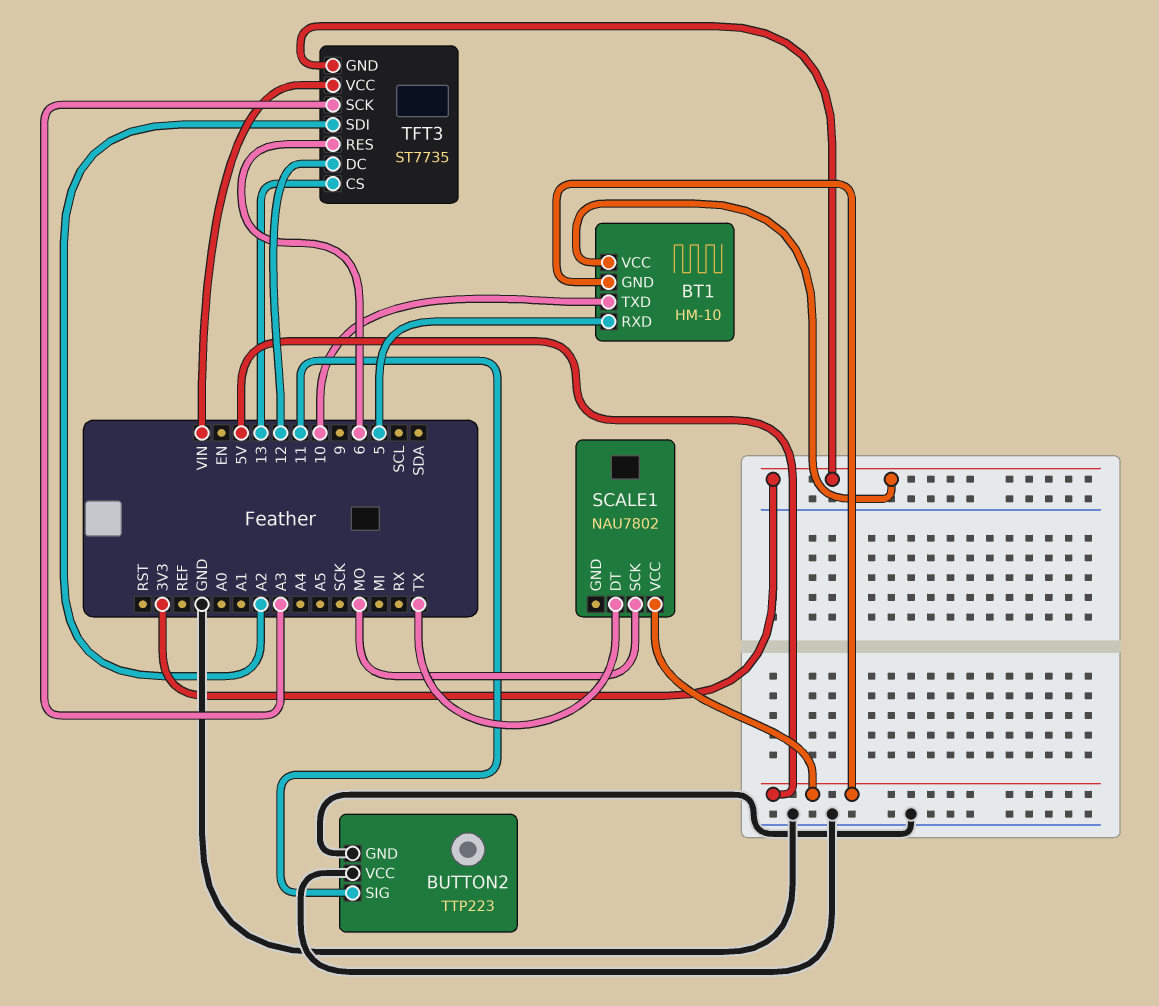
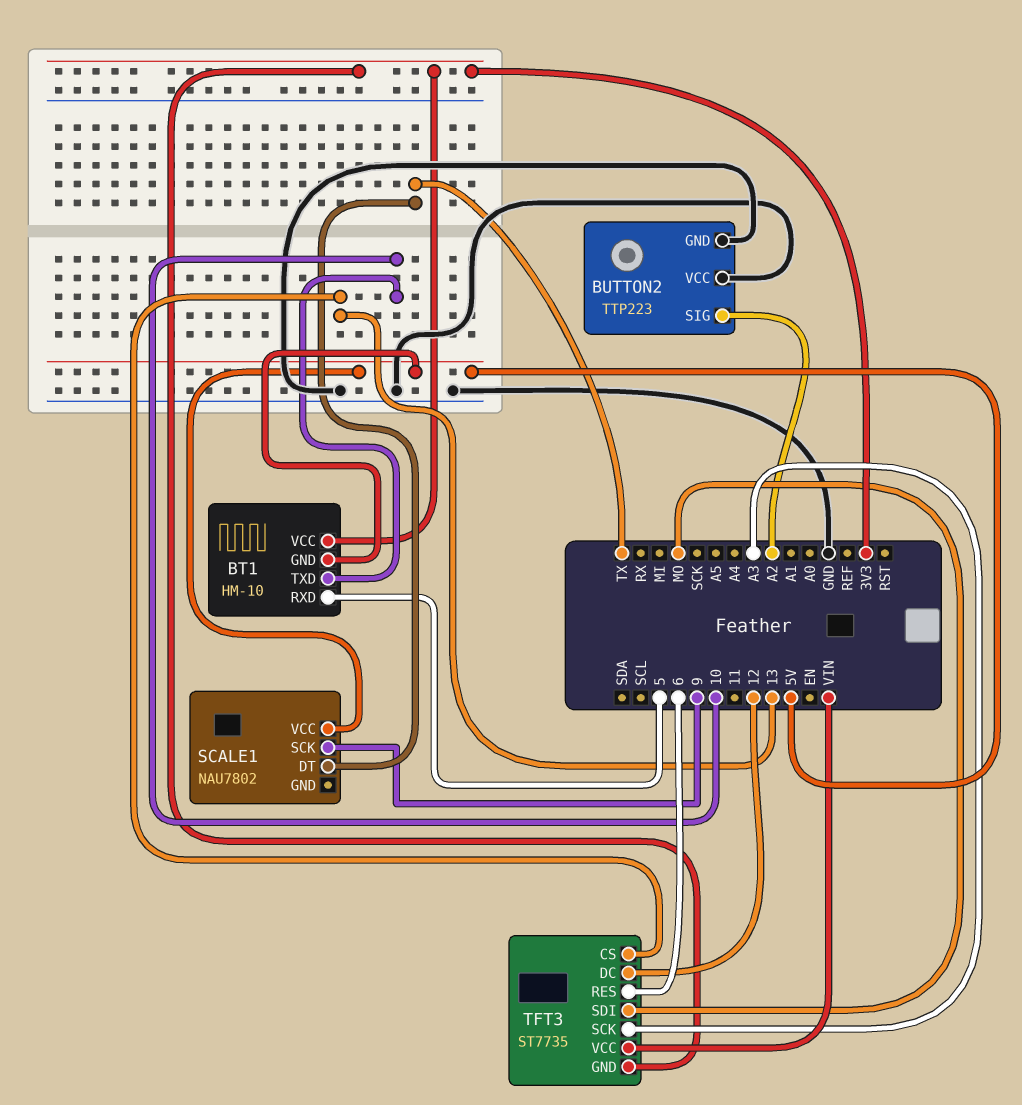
BUTTON2 pin SIG: 11 -> A2
SCALE1 pin SCK: MO -> 9
TFT3 pin SDI: A2 -> MO

